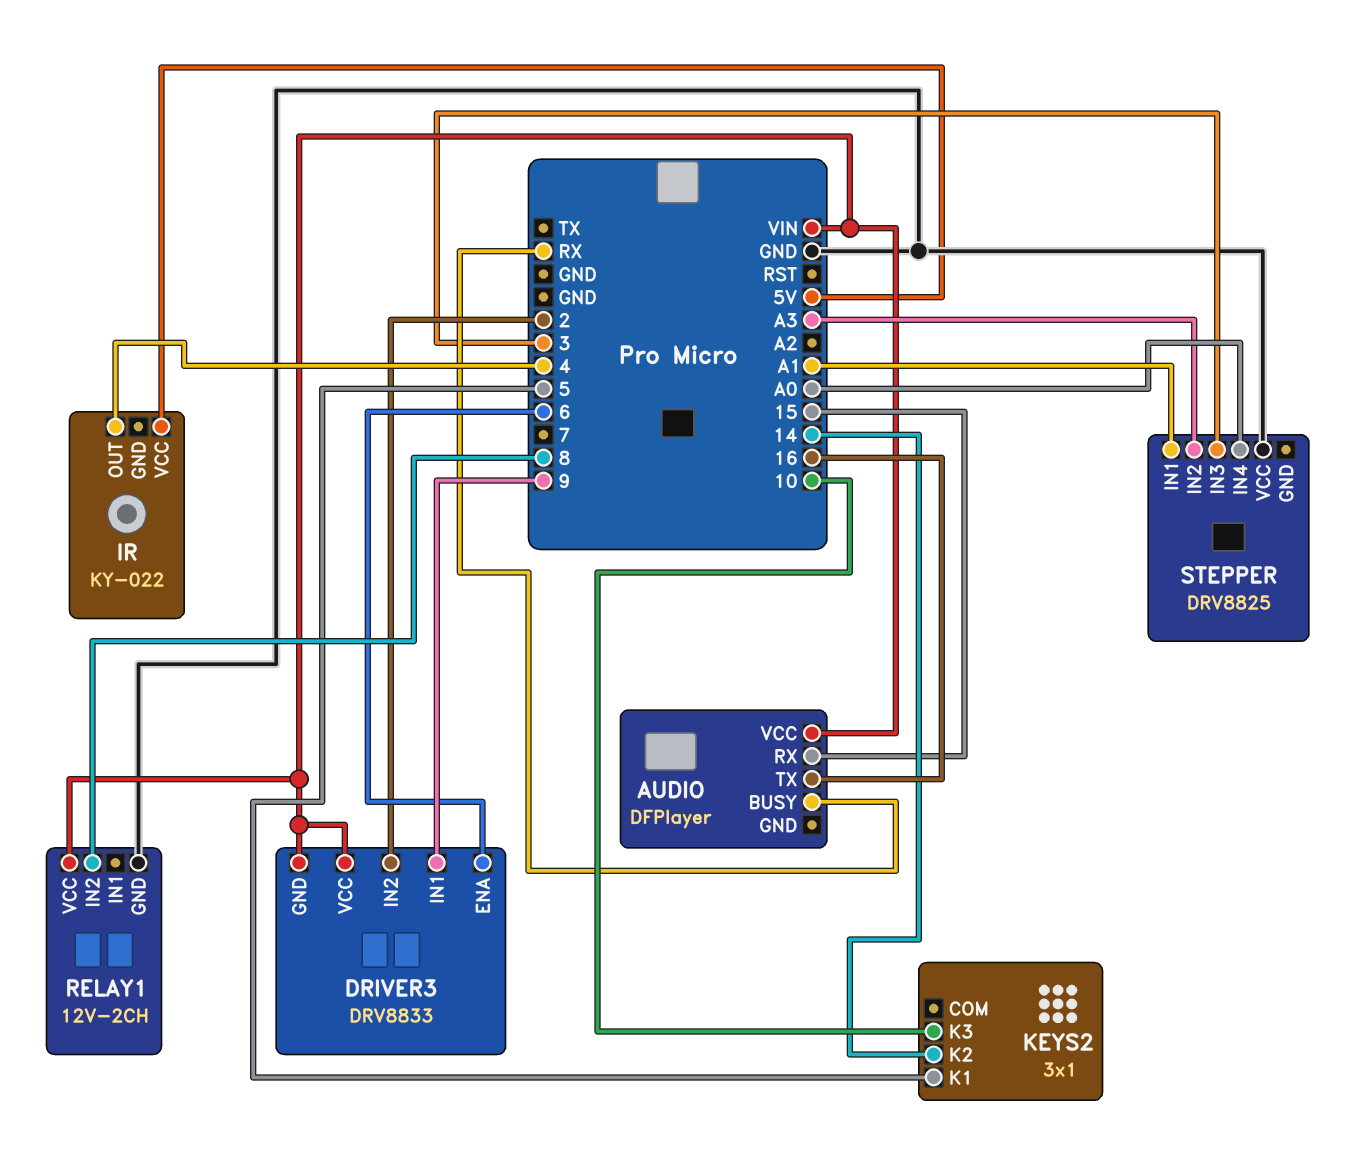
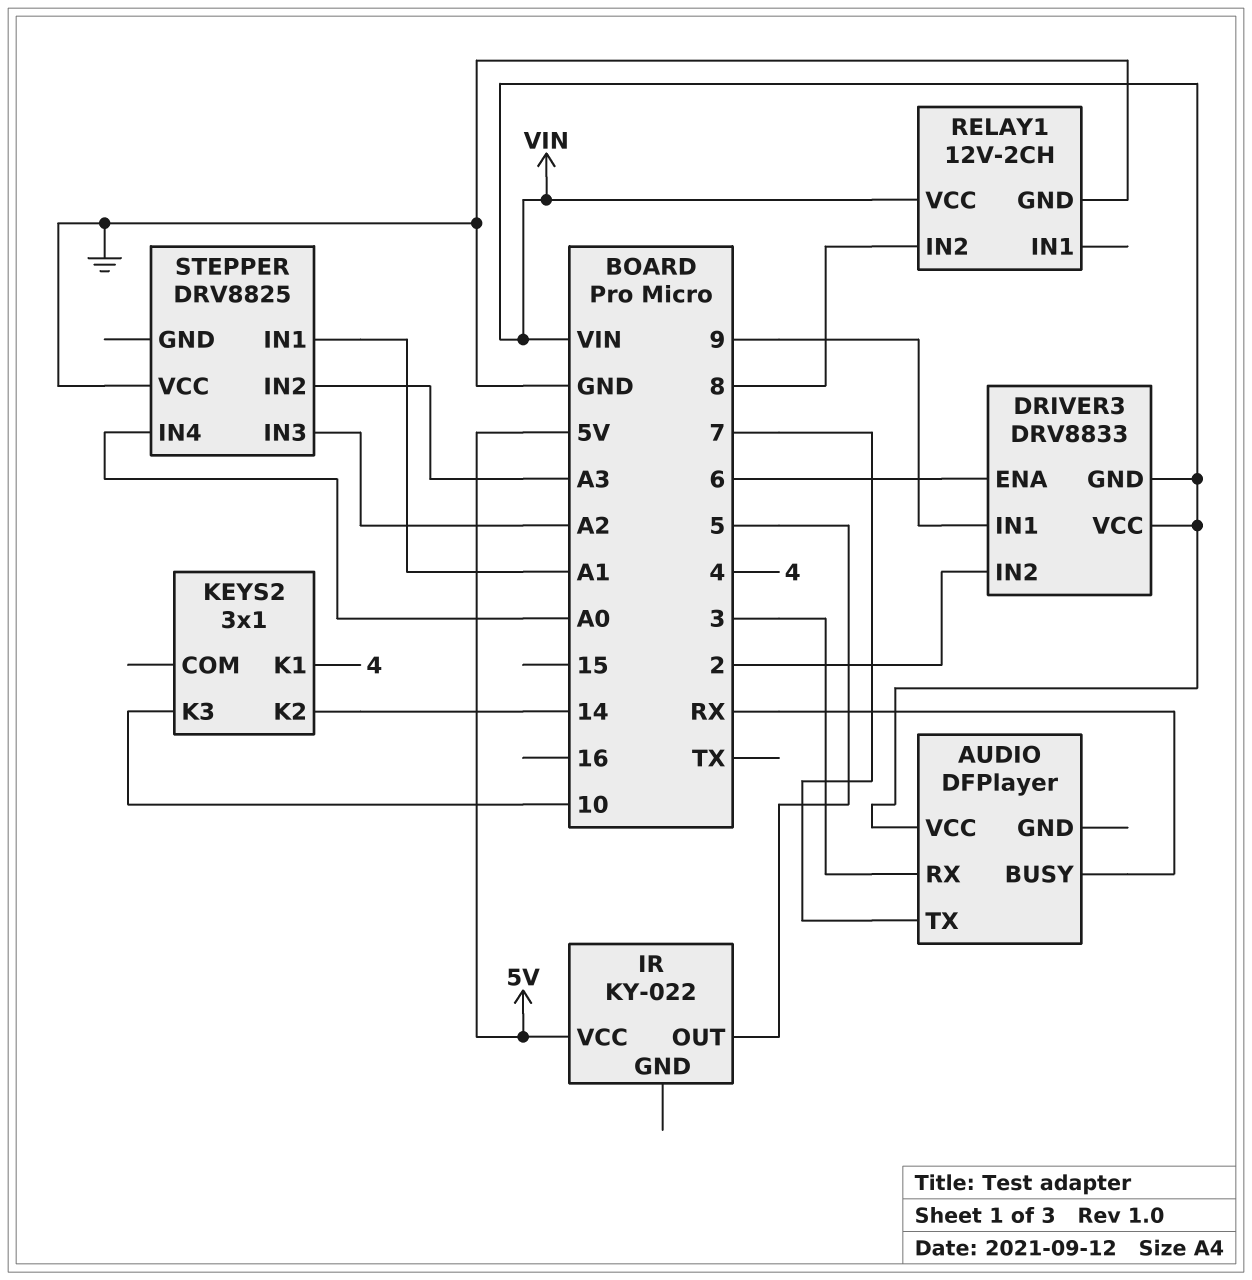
AUDIO pin RX: 15 -> 3
AUDIO pin TX: 16 -> 7
IR pin OUT: 4 -> 5
KEYS2 pin K1: 5 -> 4
STEPPER pin IN3: 3 -> A2

